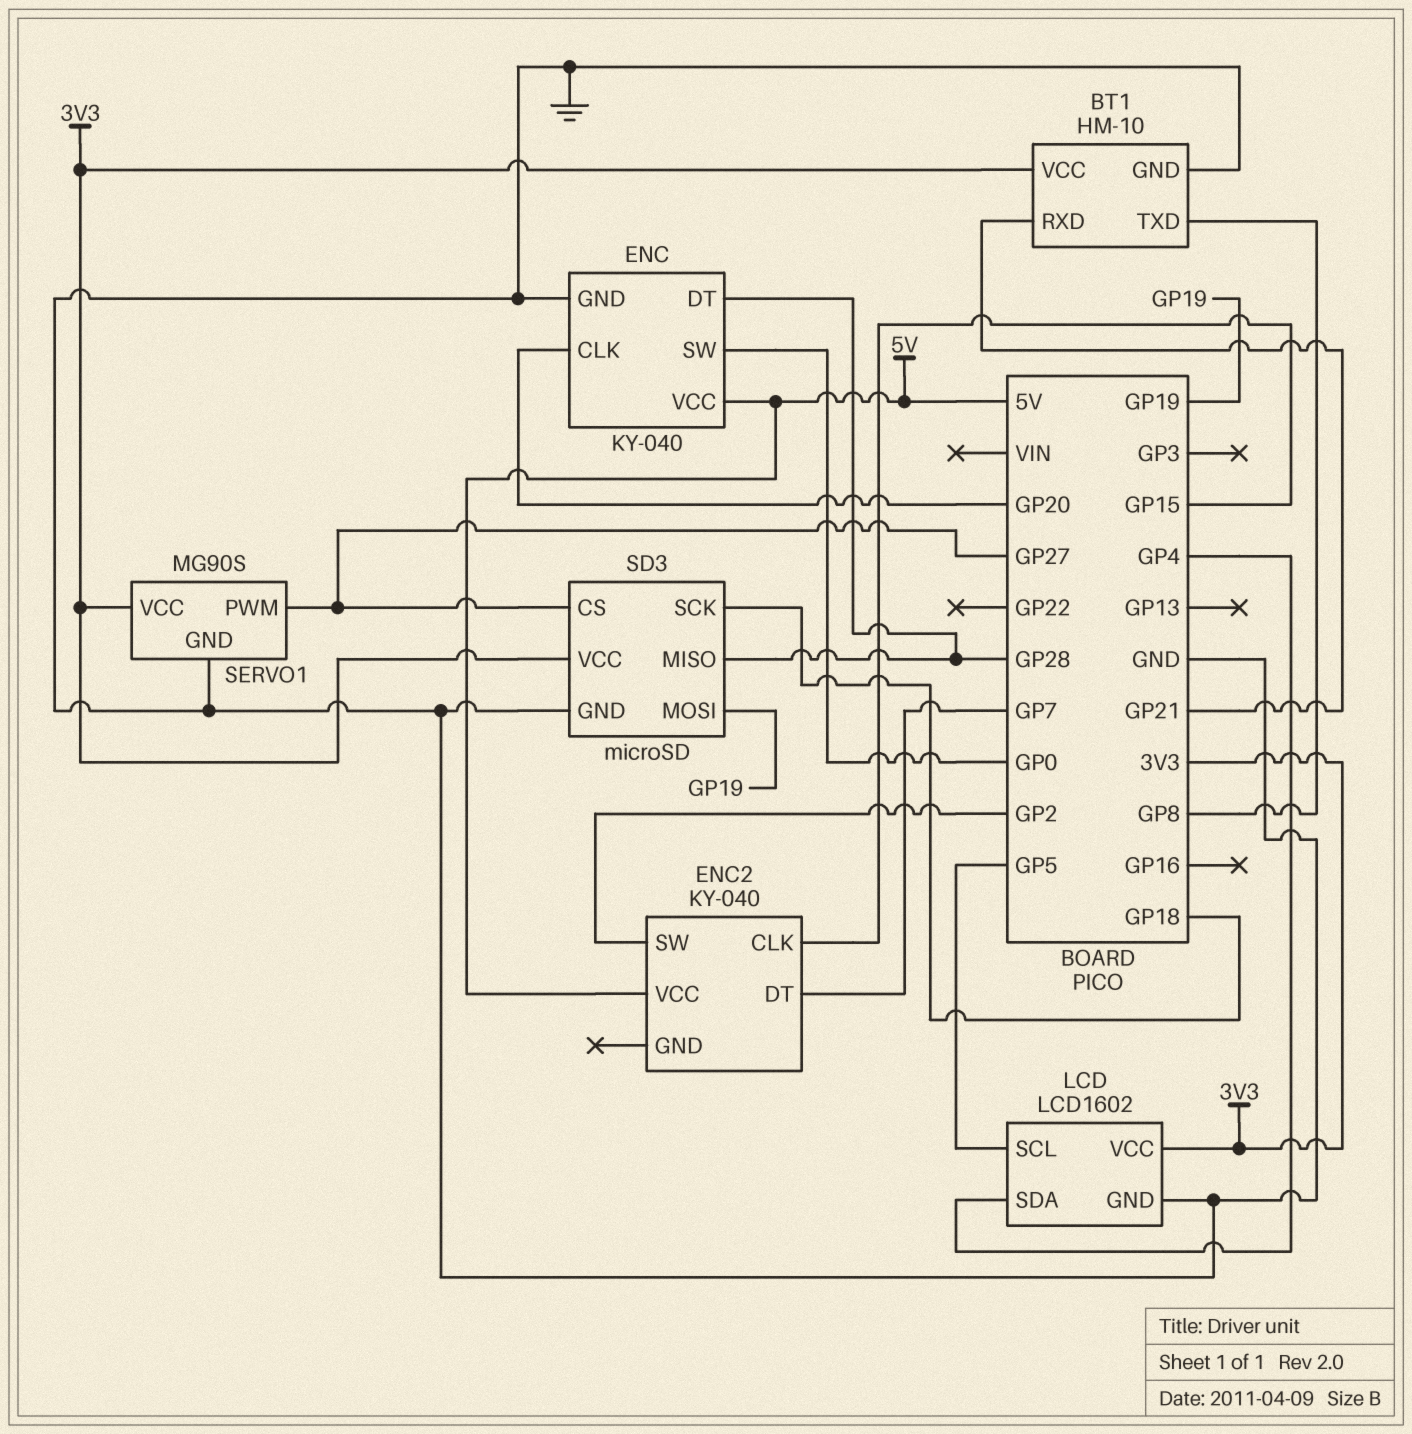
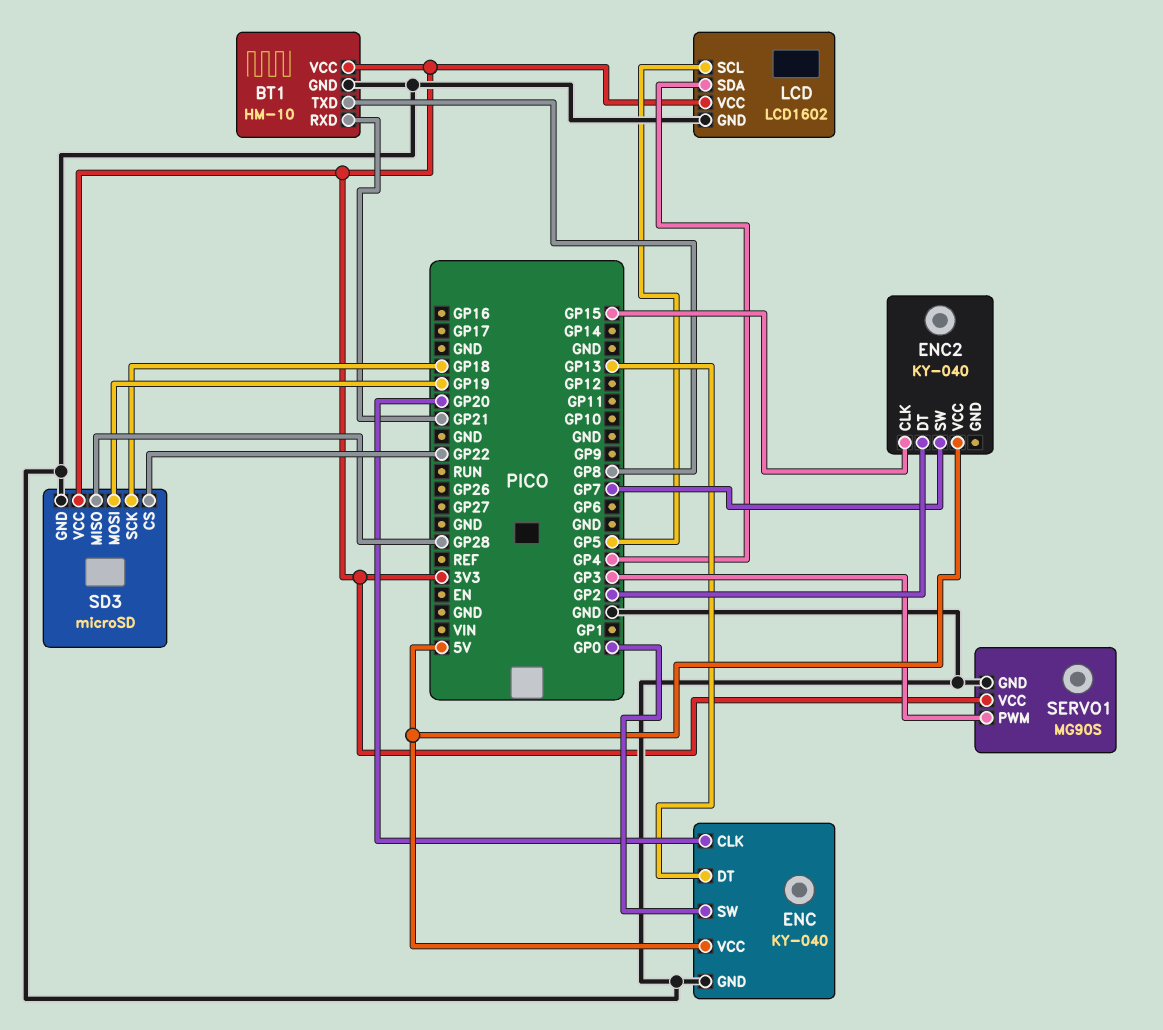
ENC pin DT: GP28 -> GP13
ENC2 pin DT: GP7 -> GP2
ENC2 pin SW: GP2 -> GP7
SD3 pin CS: GP27 -> GP22
SERVO1 pin PWM: GP27 -> GP3

